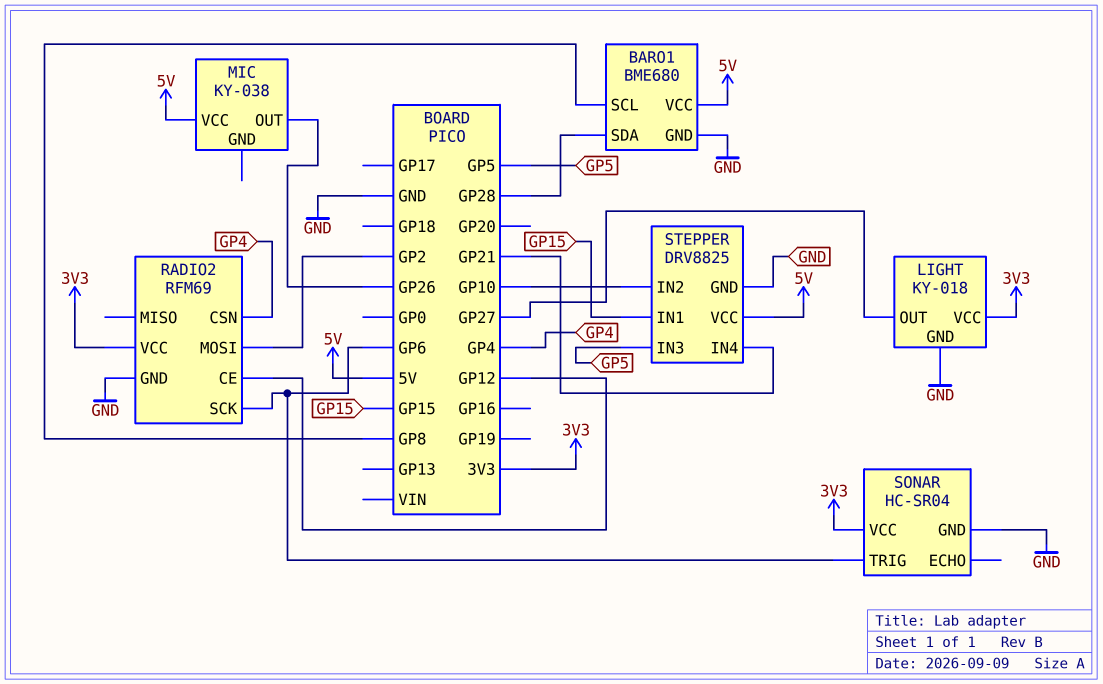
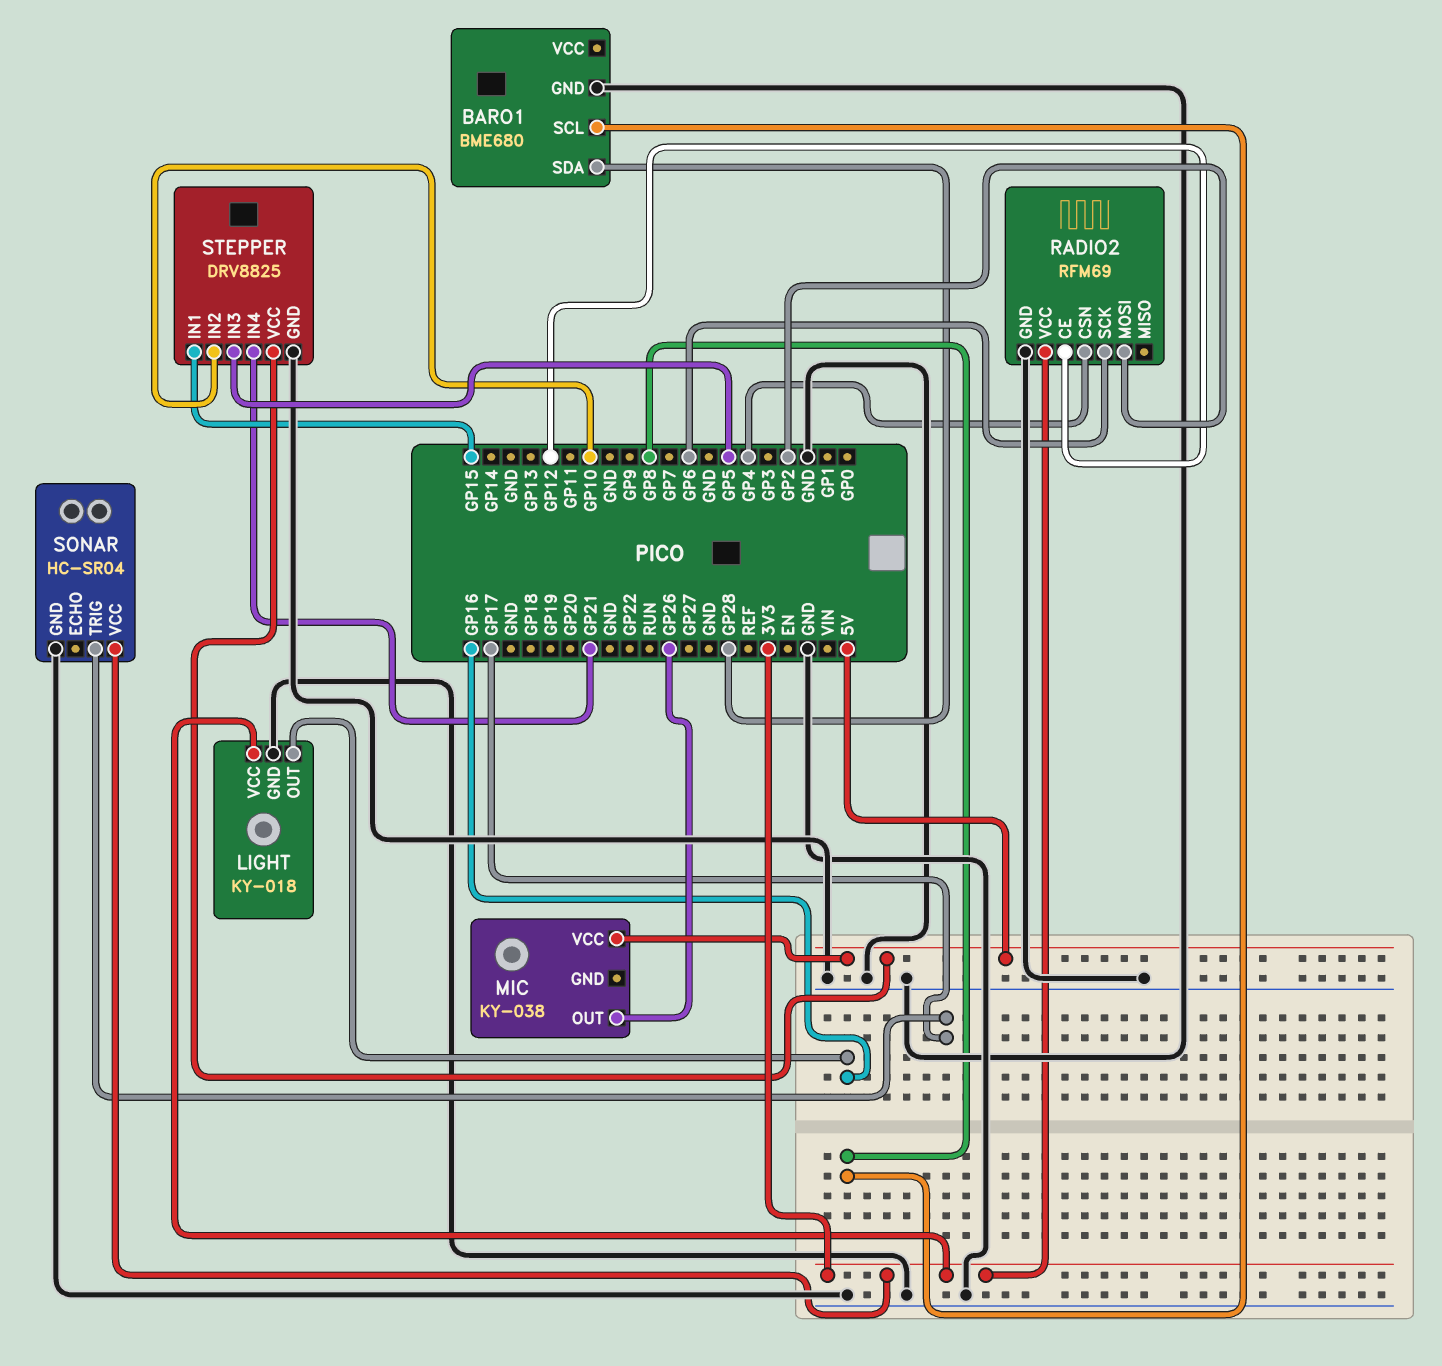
BARO1 pin VCC: 5V -> none
LIGHT pin OUT: GP27 -> GP16
SONAR pin TRIG: GP6 -> GP17

